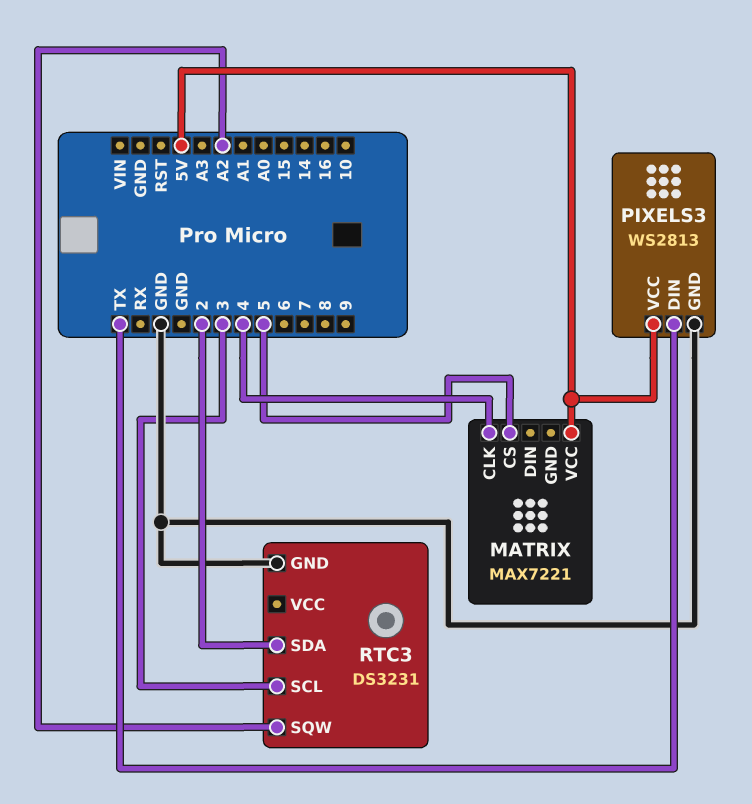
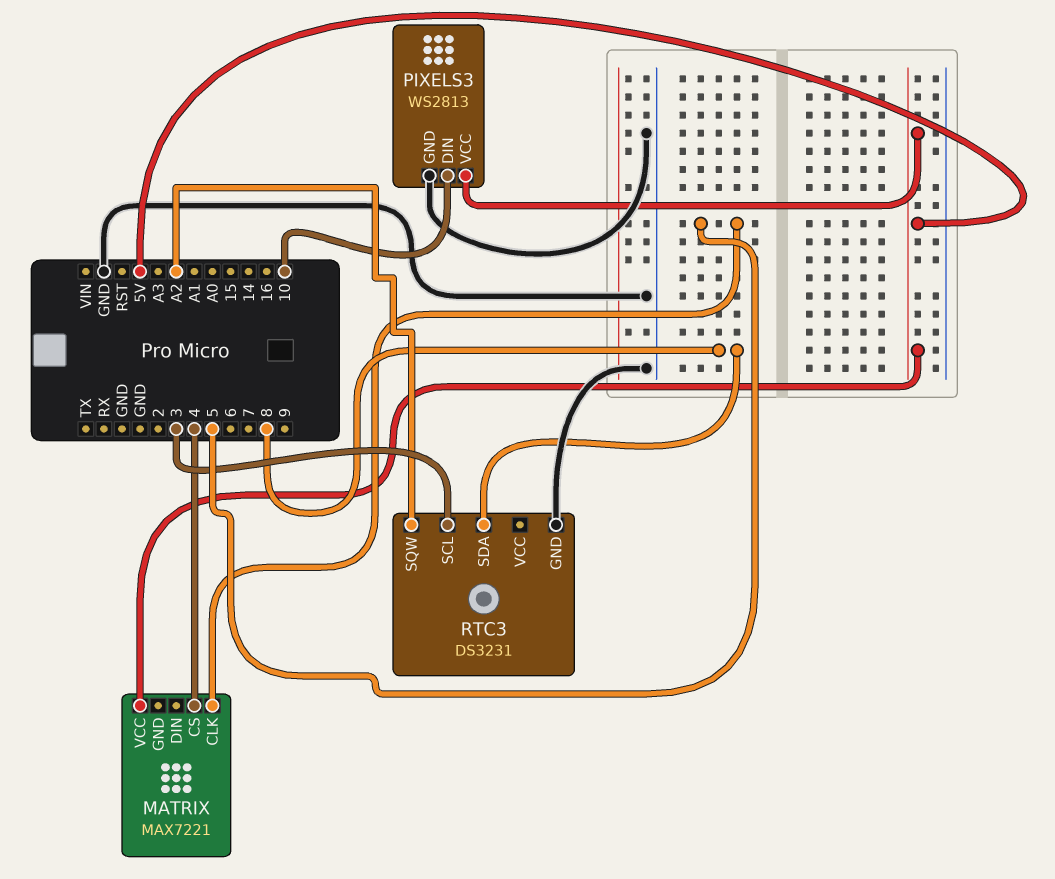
MATRIX pin CLK: 4 -> 5
MATRIX pin CS: 5 -> 4
PIXELS3 pin DIN: TX -> 10
RTC3 pin SDA: 2 -> 8

